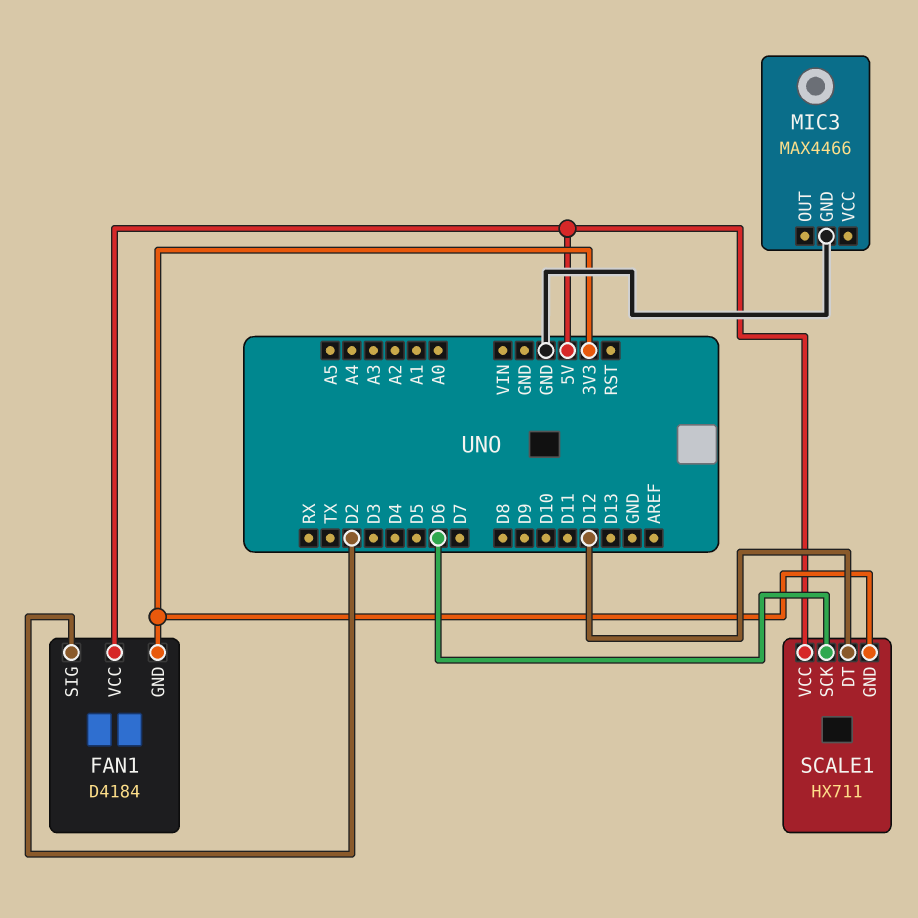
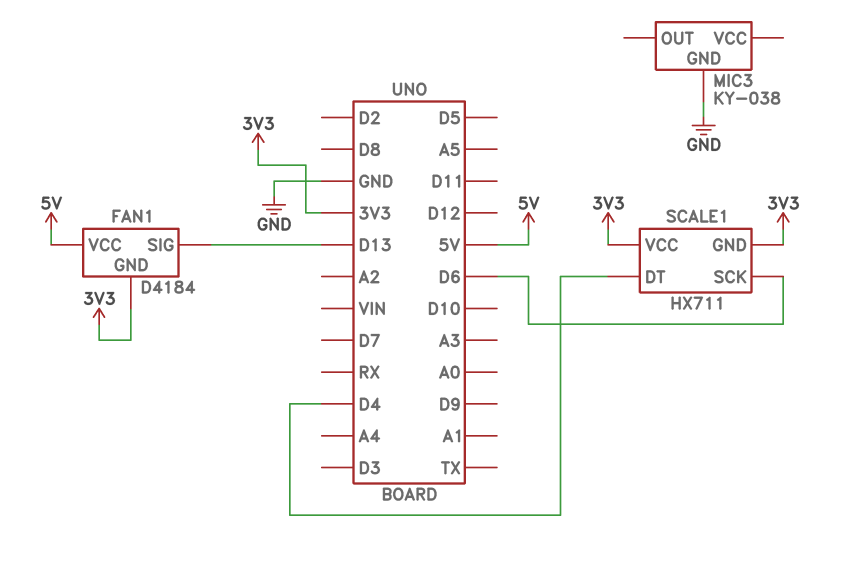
FAN1 pin SIG: D2 -> D13
MIC3: MAX4466 -> KY-038
SCALE1 pin DT: D12 -> D4
SCALE1 pin VCC: 5V -> 3V3

